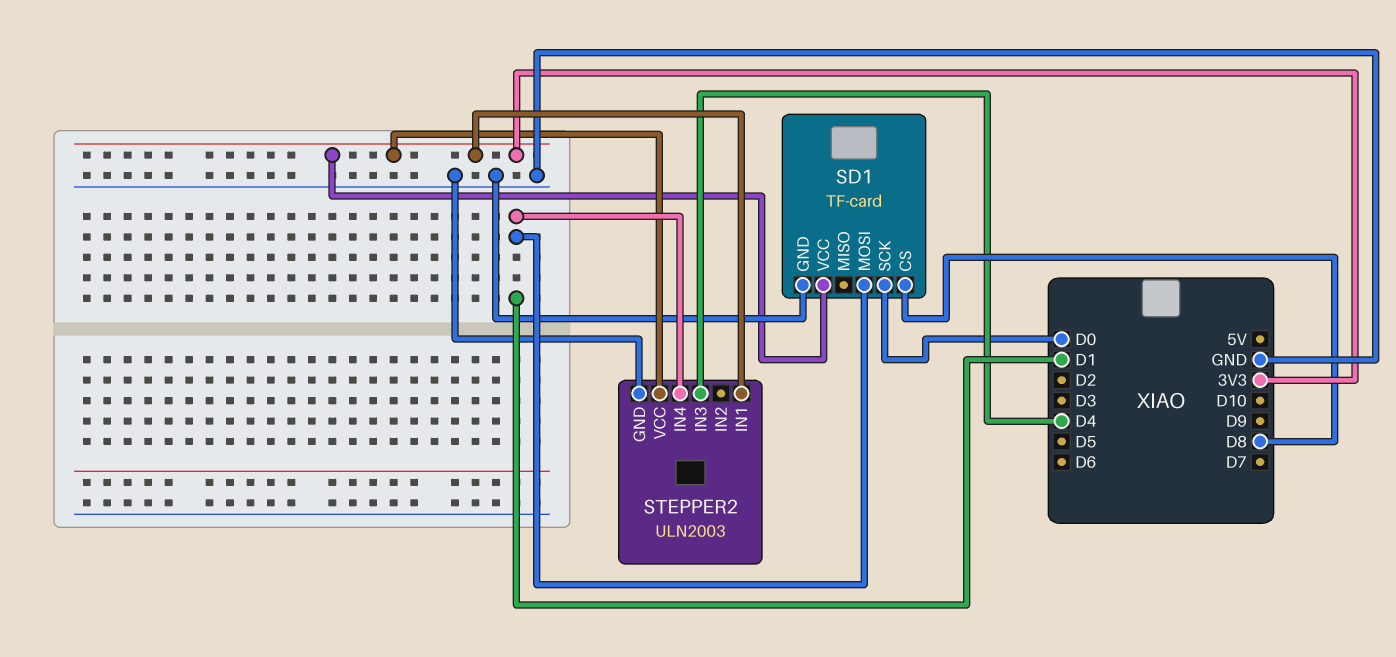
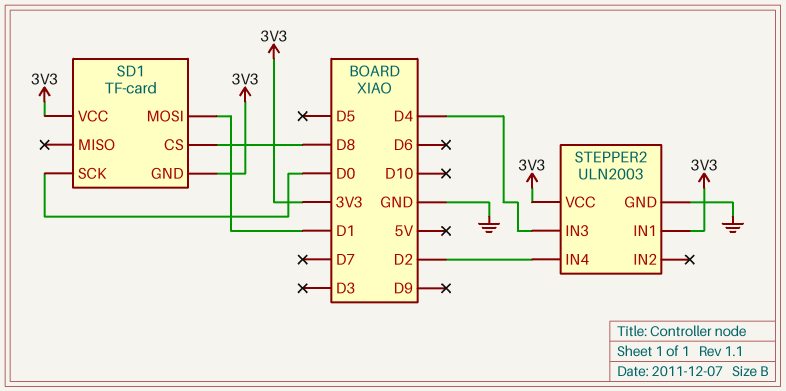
SD1 pin GND: GND -> 3V3
STEPPER2 pin IN4: D1 -> D2

